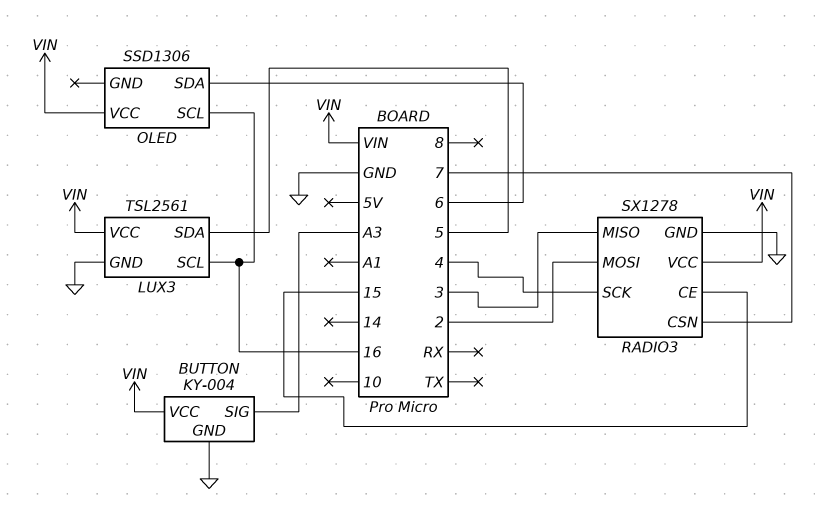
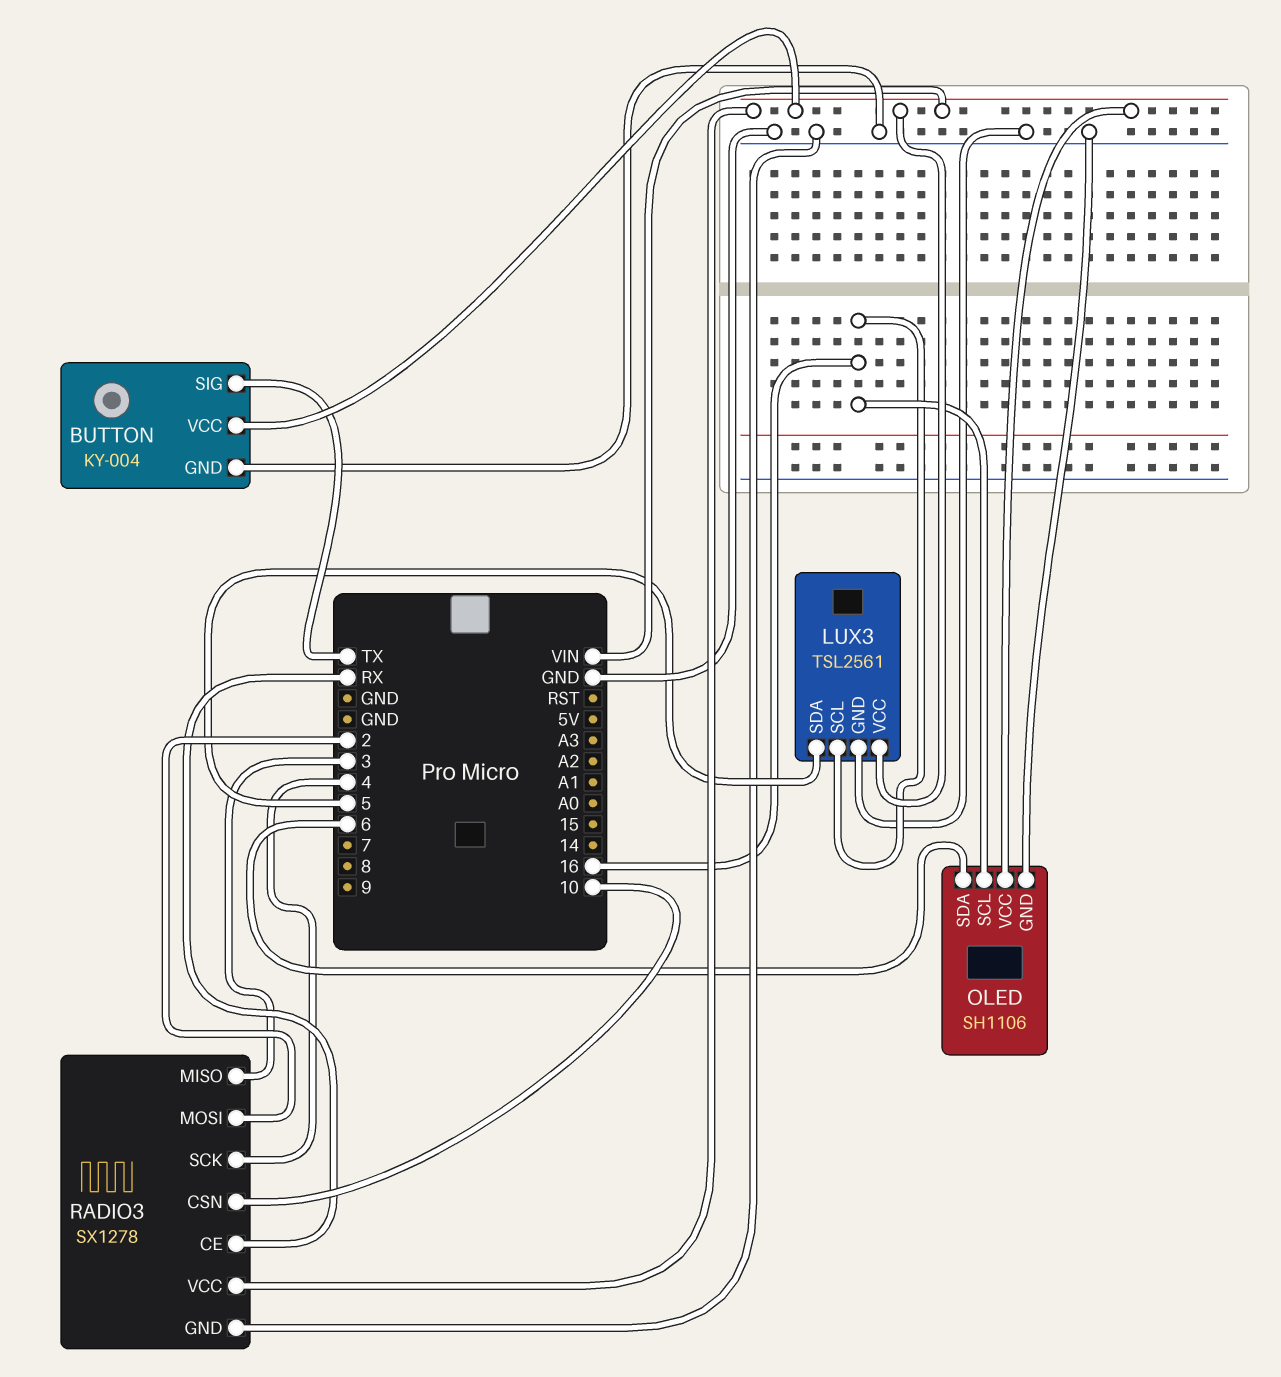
BUTTON pin SIG: A3 -> TX
OLED: SSD1306 -> SH1106
OLED pin GND: none -> GND
RADIO3 pin CE: 15 -> RX
RADIO3 pin CSN: 7 -> 10

